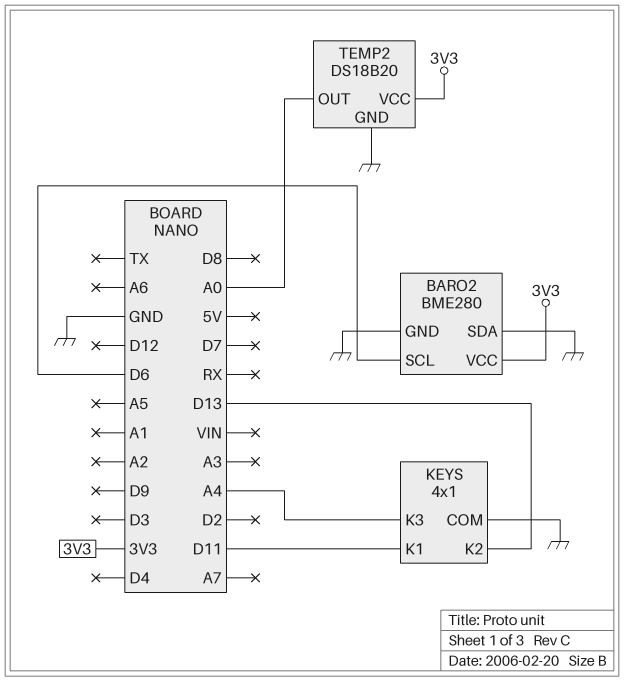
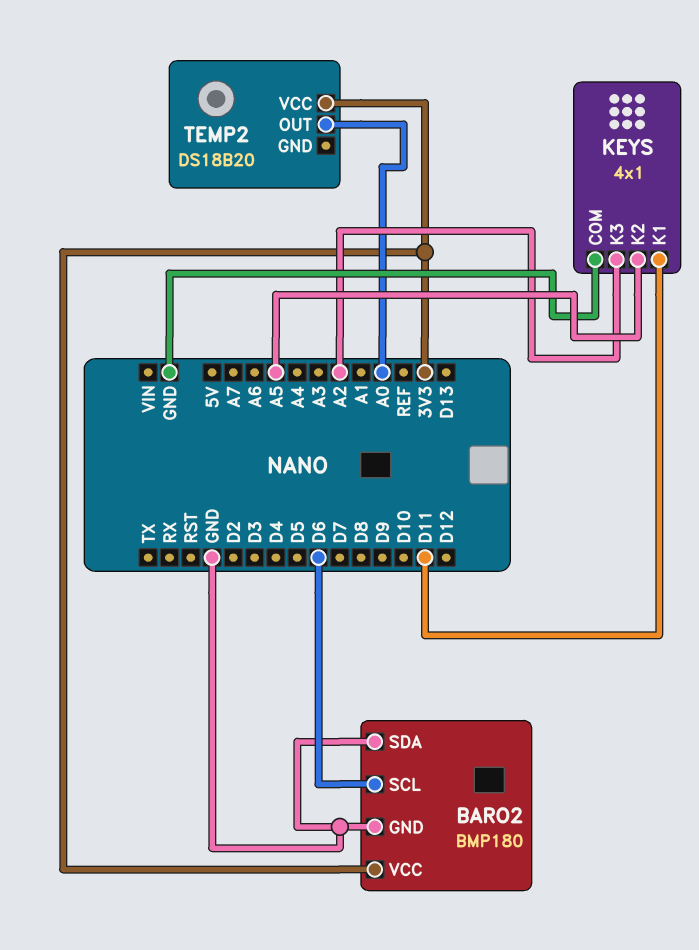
BARO2: BME280 -> BMP180
KEYS pin K2: D13 -> A5
KEYS pin K3: A4 -> A2
TEMP2 pin GND: GND -> none

